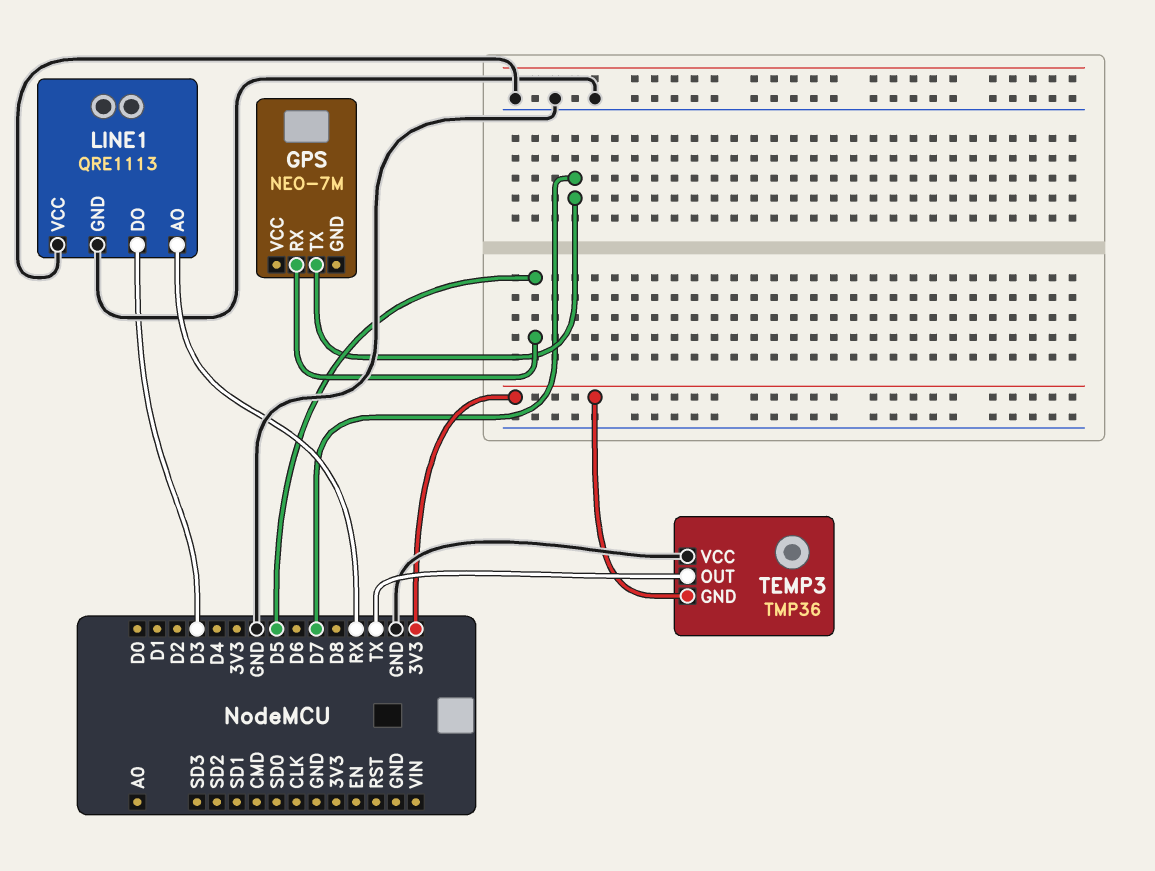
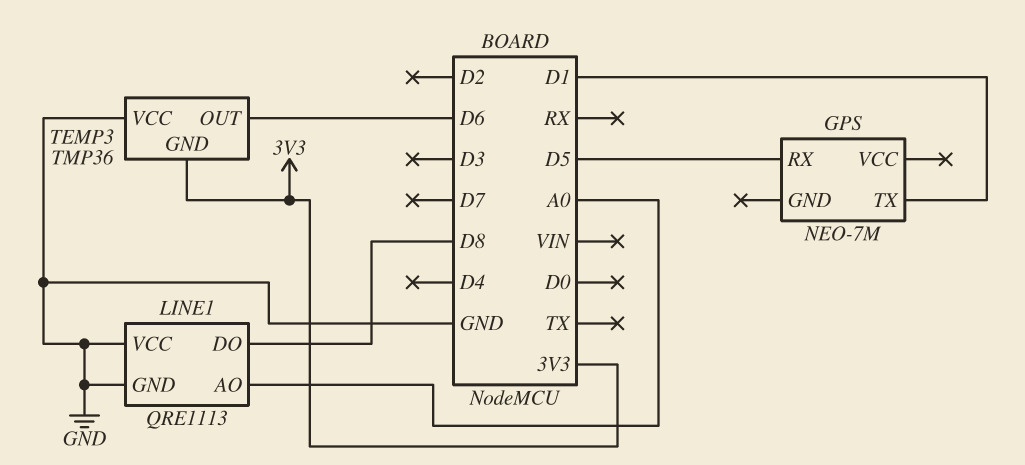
GPS pin TX: D7 -> D1
LINE1 pin AO: RX -> A0
LINE1 pin DO: D3 -> D8
TEMP3 pin OUT: TX -> D6

